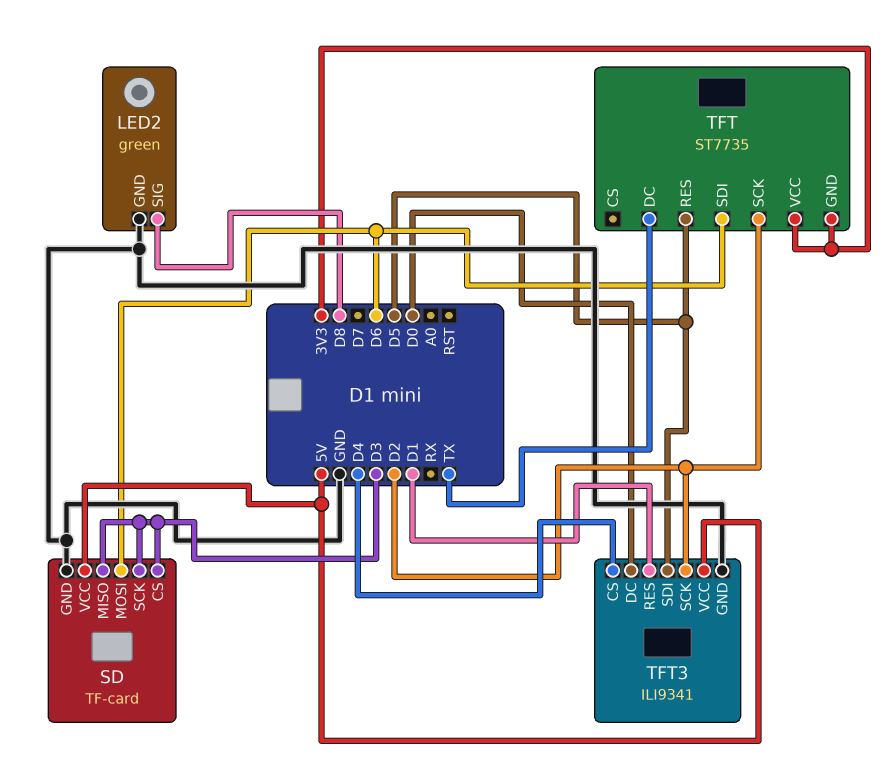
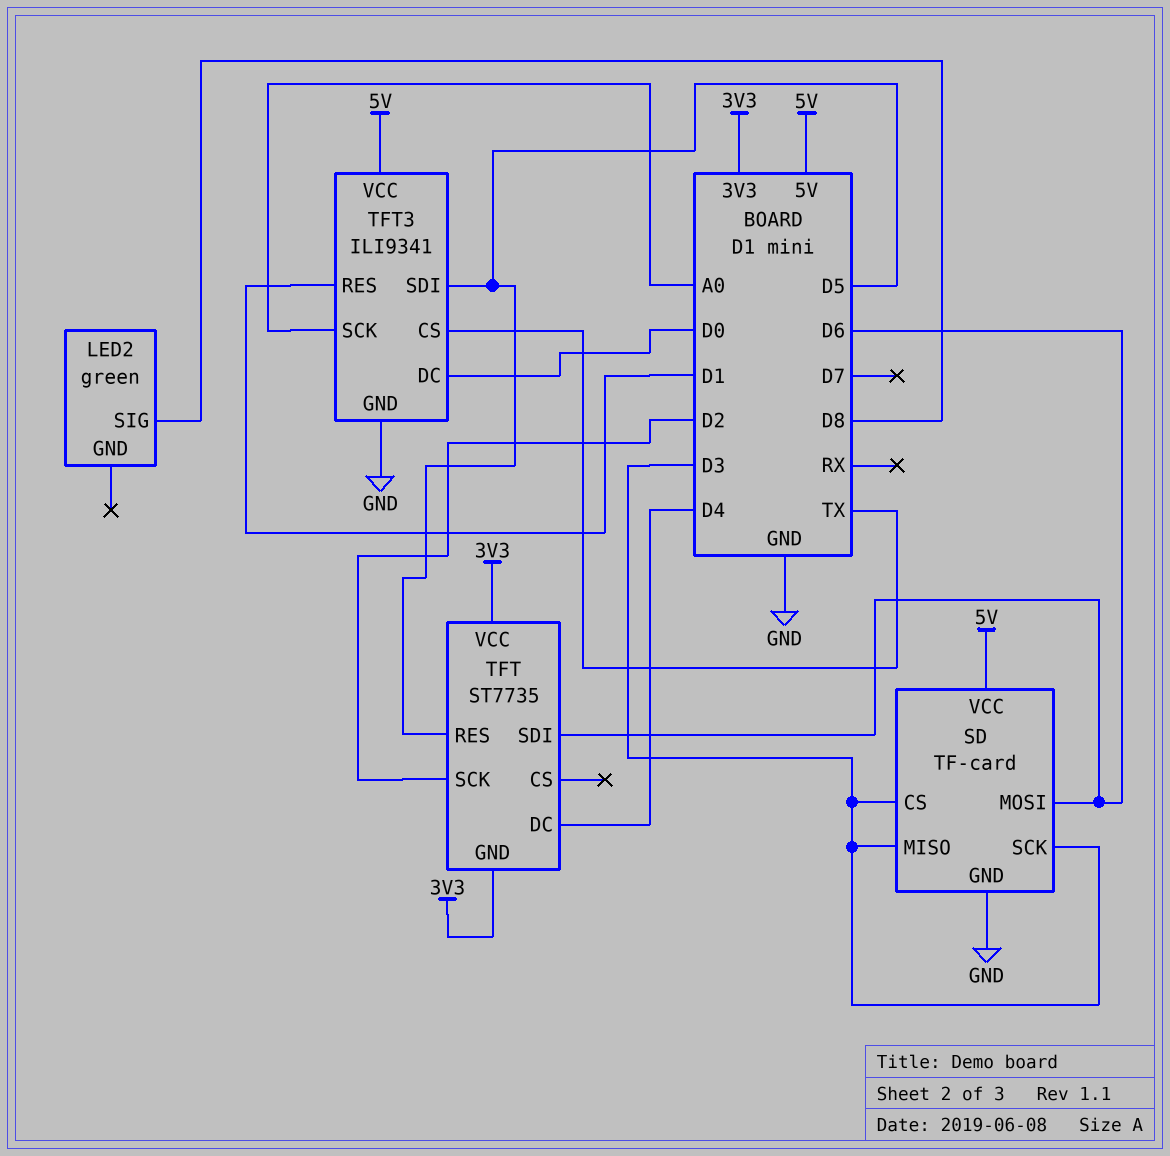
LED2 pin GND: GND -> none
TFT pin DC: TX -> D4
TFT3 pin CS: D4 -> TX
TFT3 pin SCK: D2 -> A0

